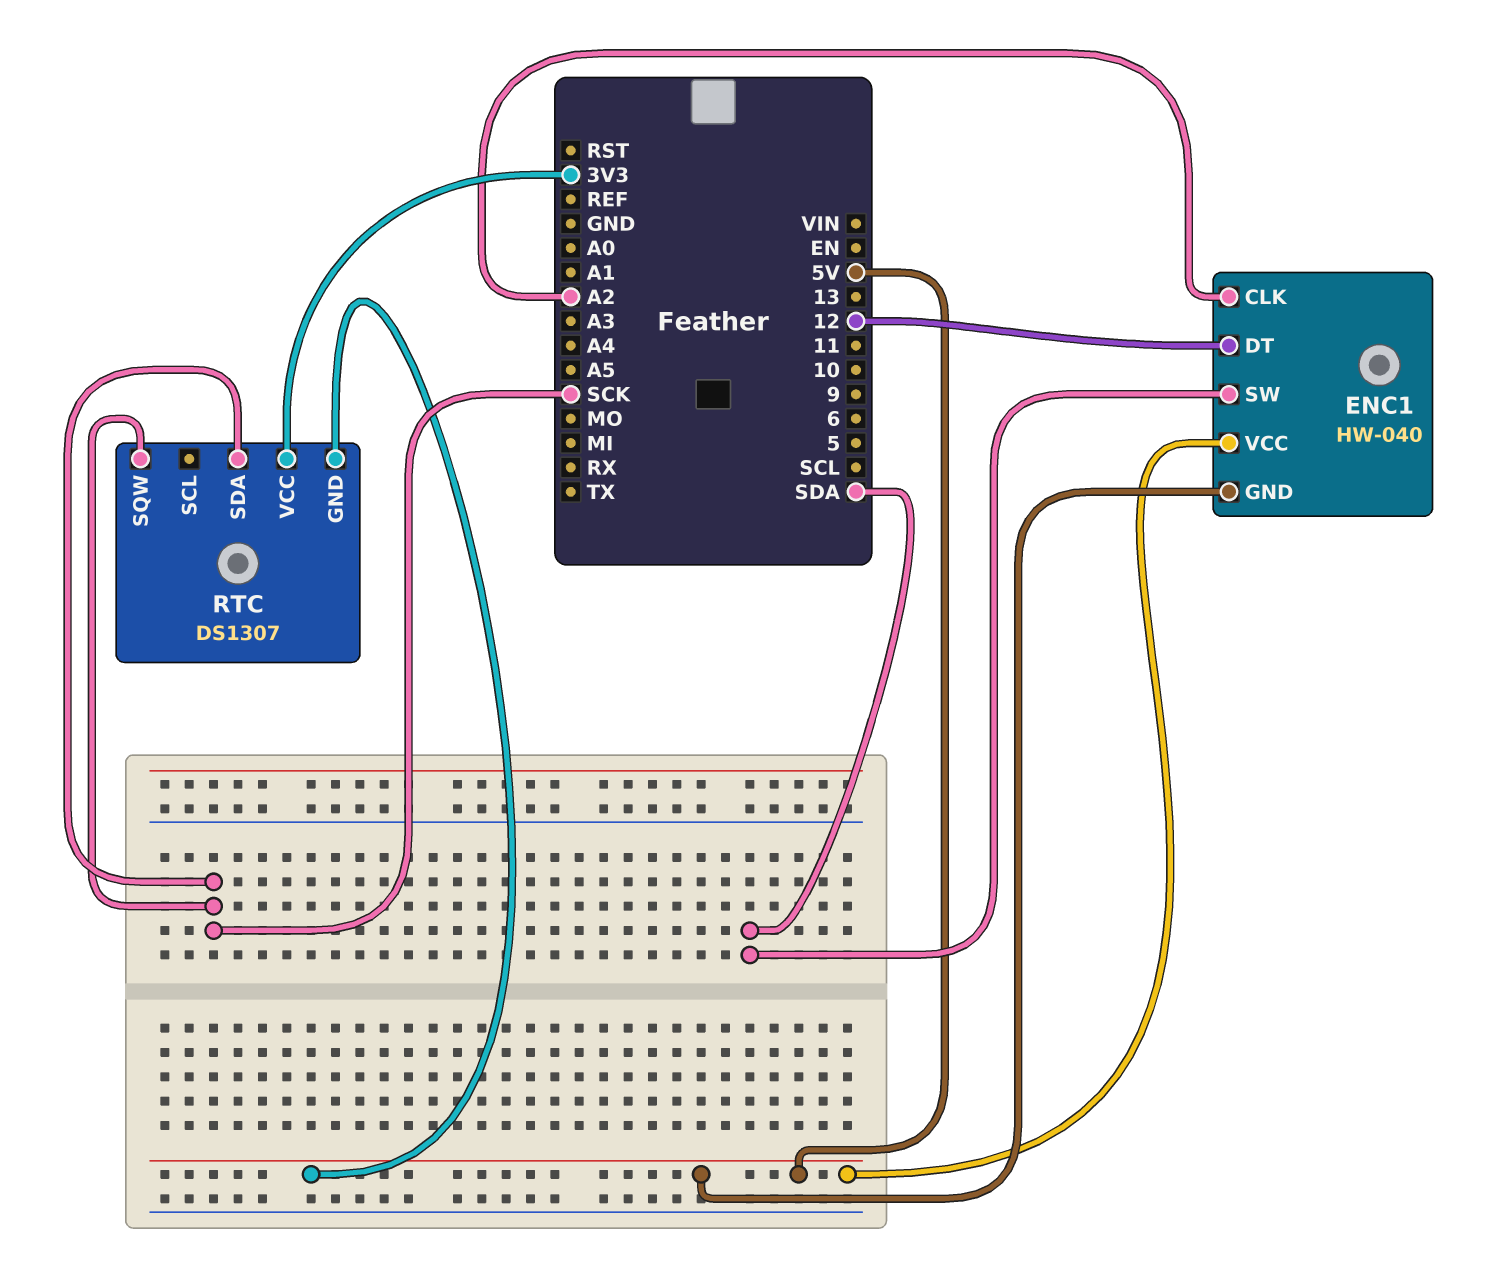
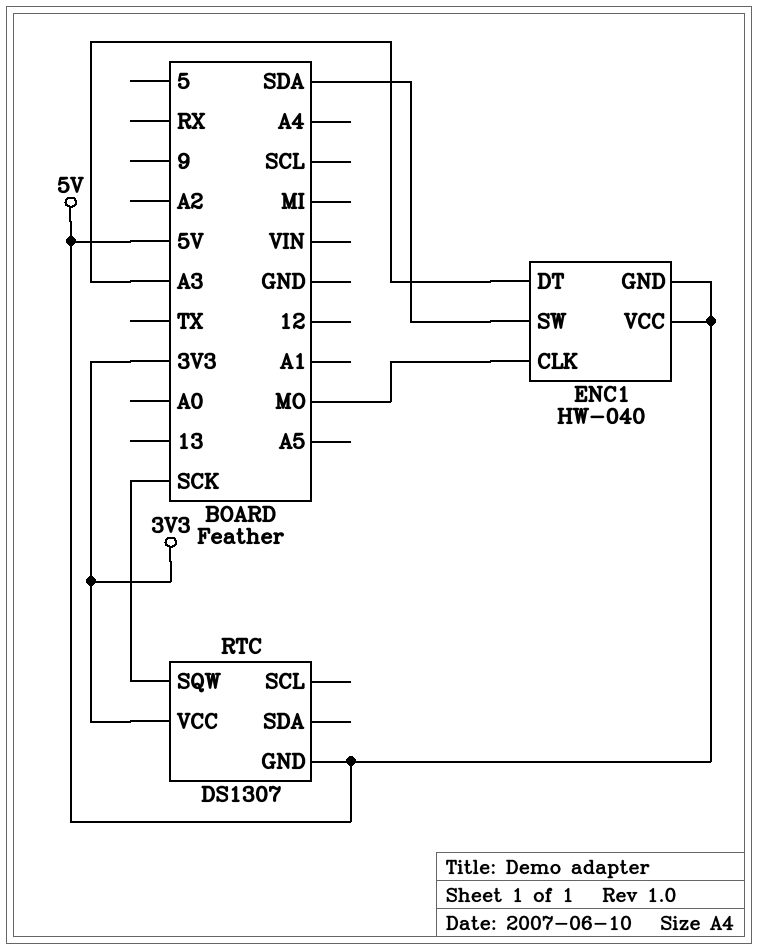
ENC1 pin CLK: A2 -> MO
ENC1 pin DT: 12 -> A3
RTC pin SDA: SCK -> none

